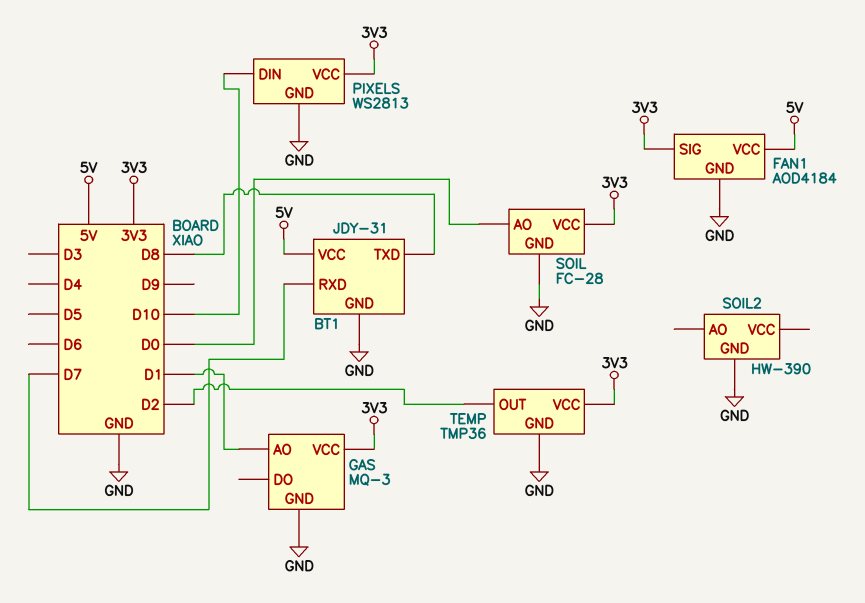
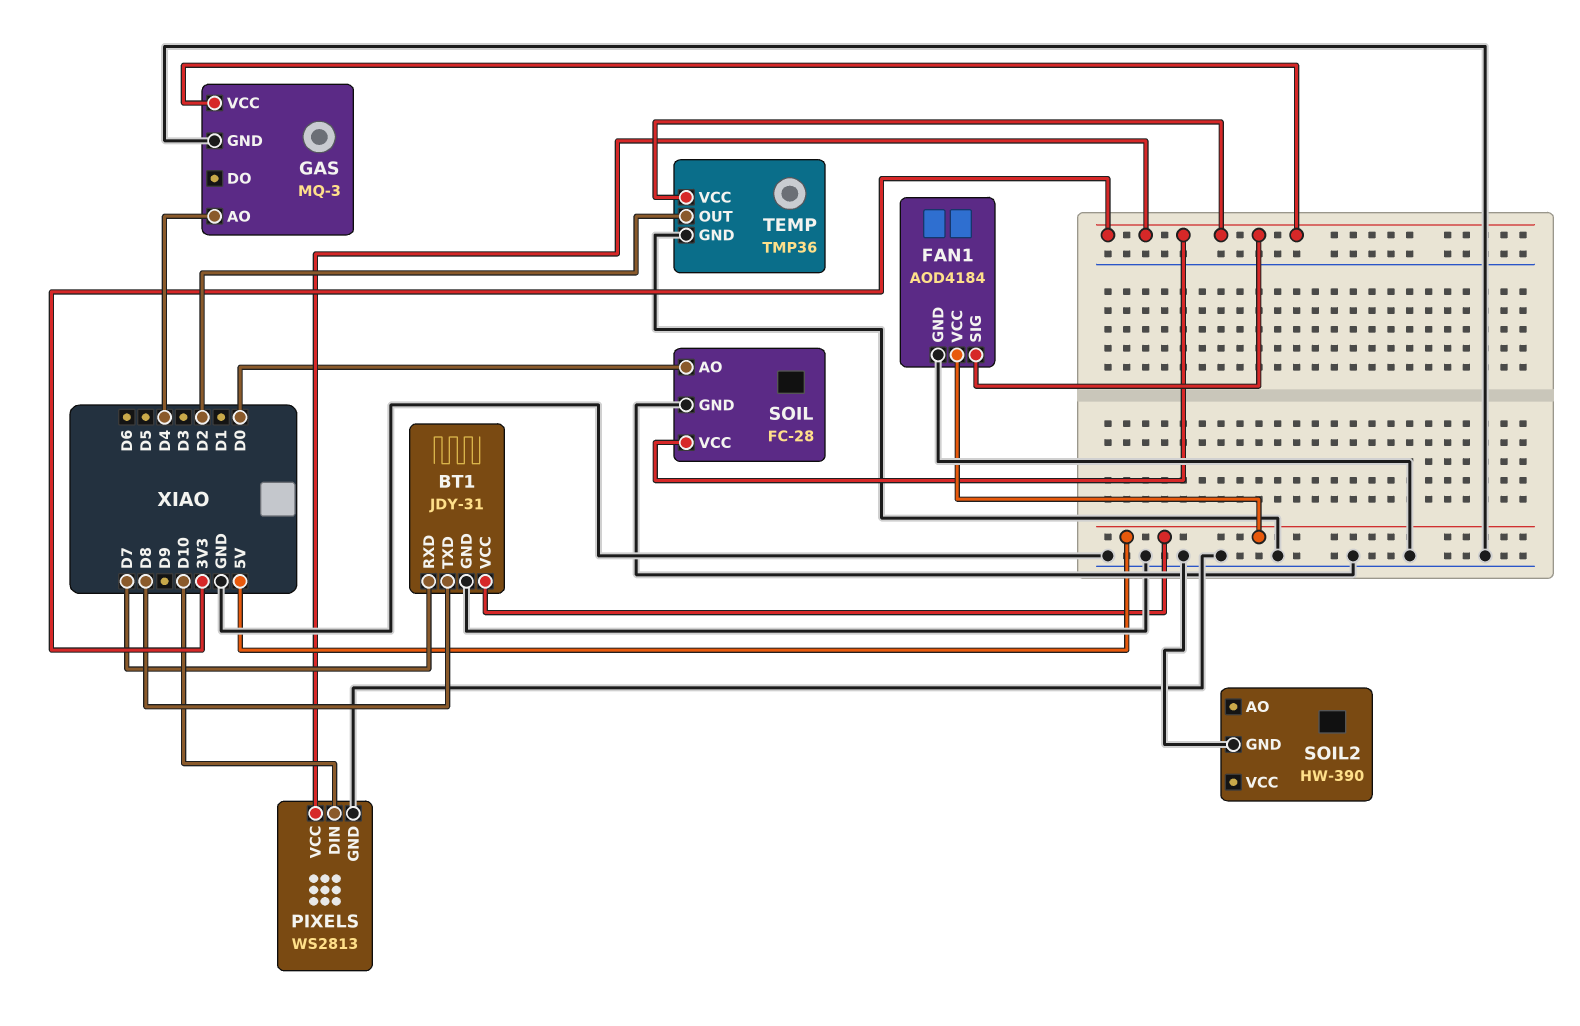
GAS pin AO: D1 -> D4

